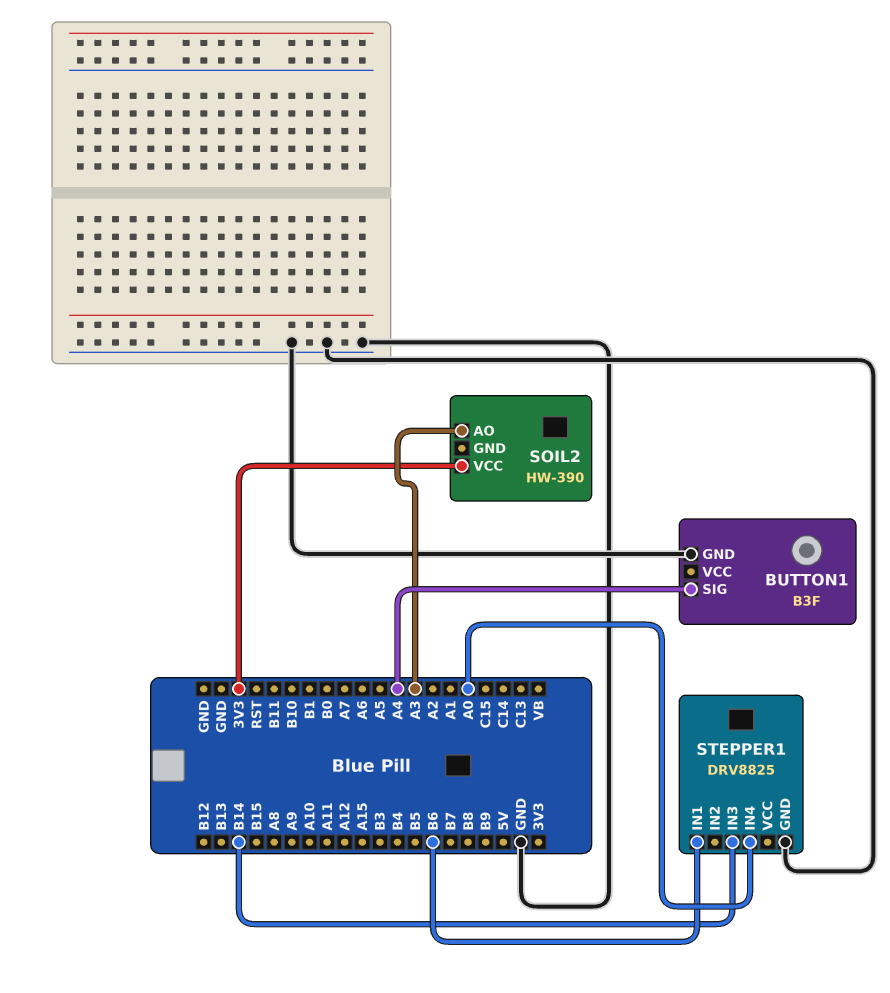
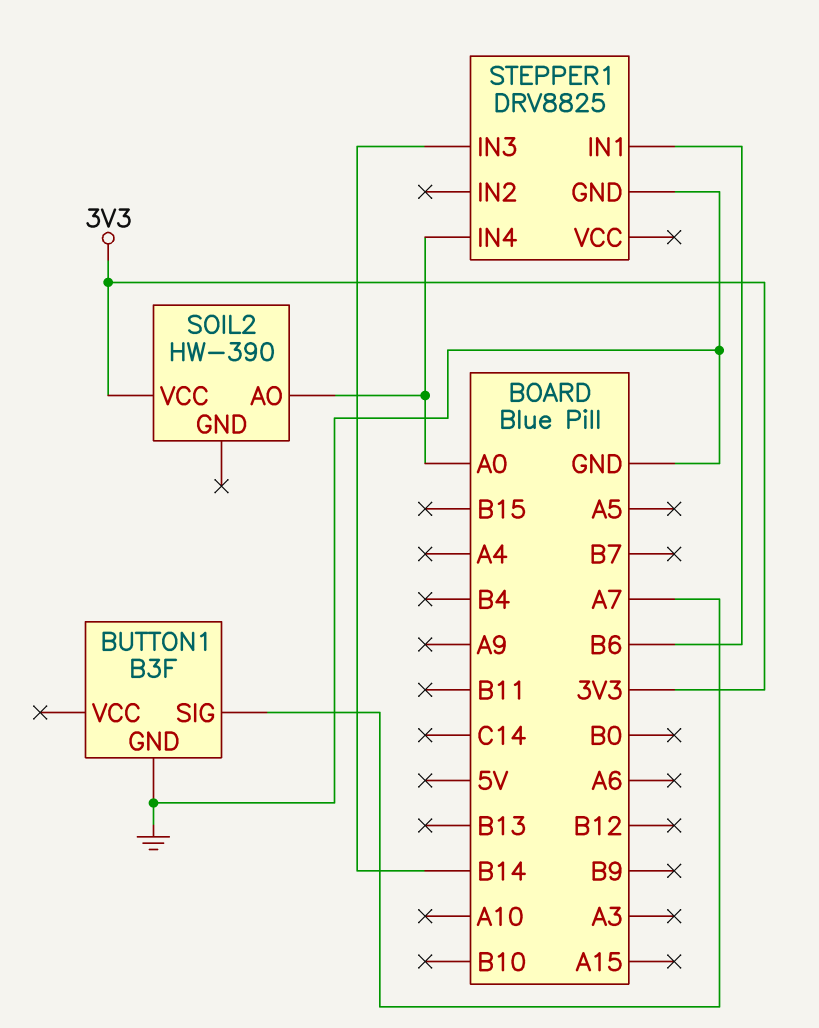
BUTTON1 pin SIG: A4 -> A7
SOIL2 pin AO: A3 -> A0

